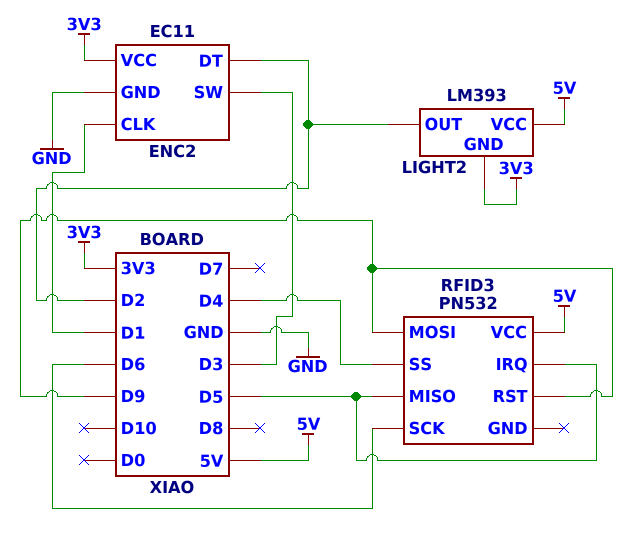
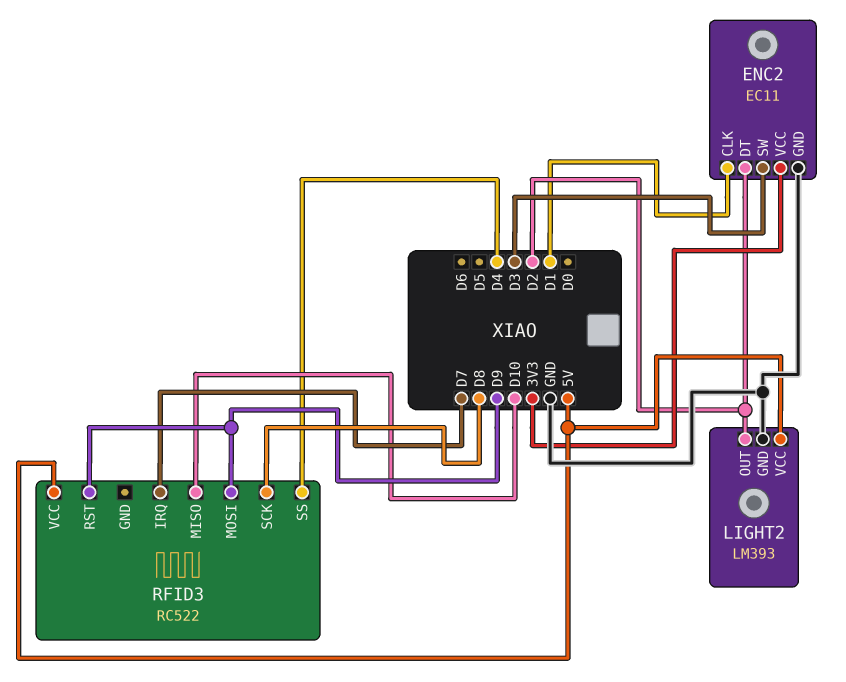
LIGHT2 pin GND: 3V3 -> GND
RFID3: PN532 -> RC522
RFID3 pin IRQ: D5 -> D7
RFID3 pin MISO: D5 -> D10
RFID3 pin SCK: D6 -> D8

